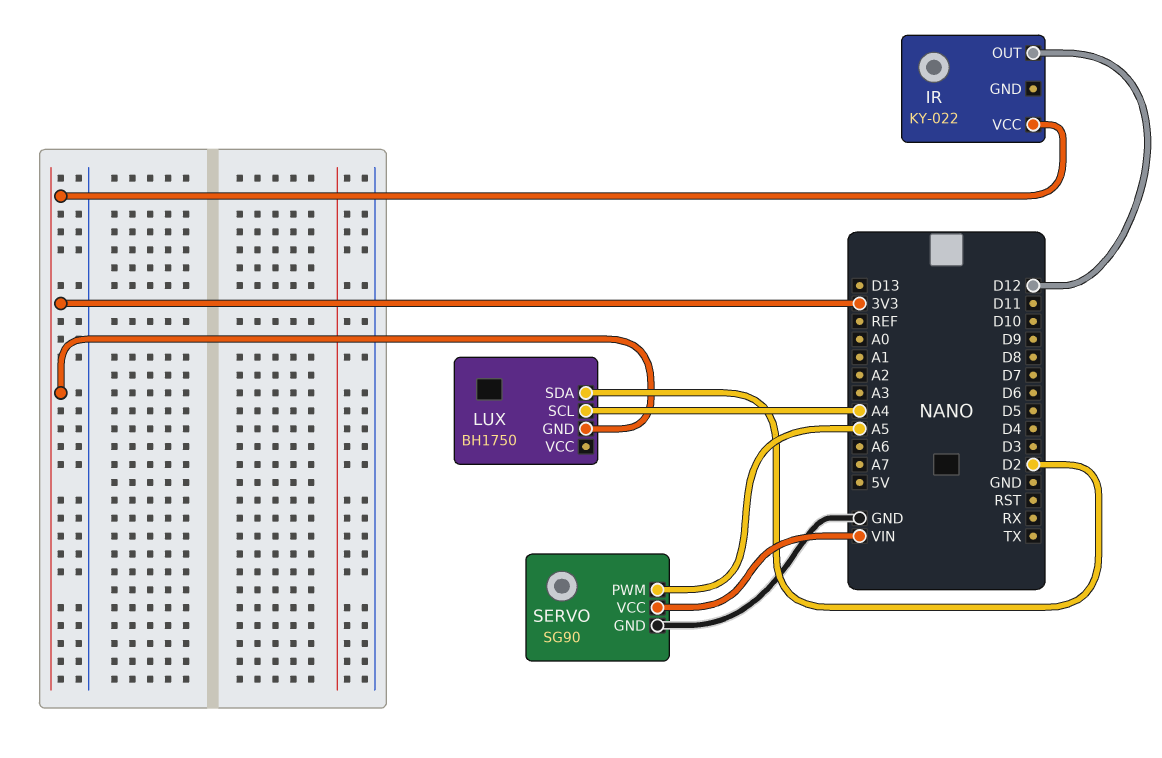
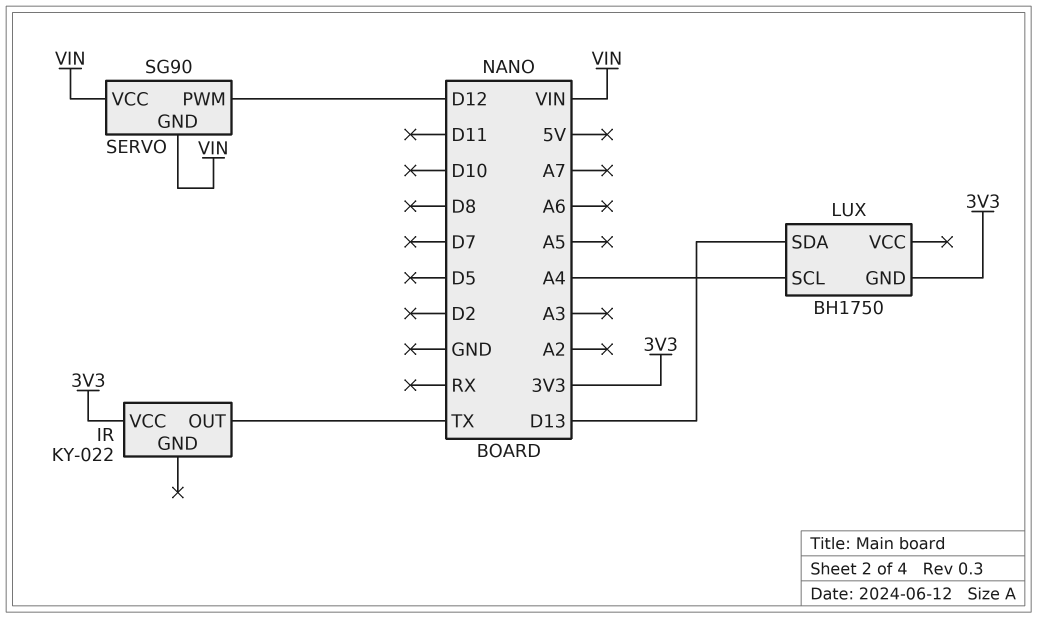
IR pin OUT: D12 -> TX
LUX pin SDA: D2 -> D13
SERVO pin GND: GND -> VIN
SERVO pin PWM: A5 -> D12

